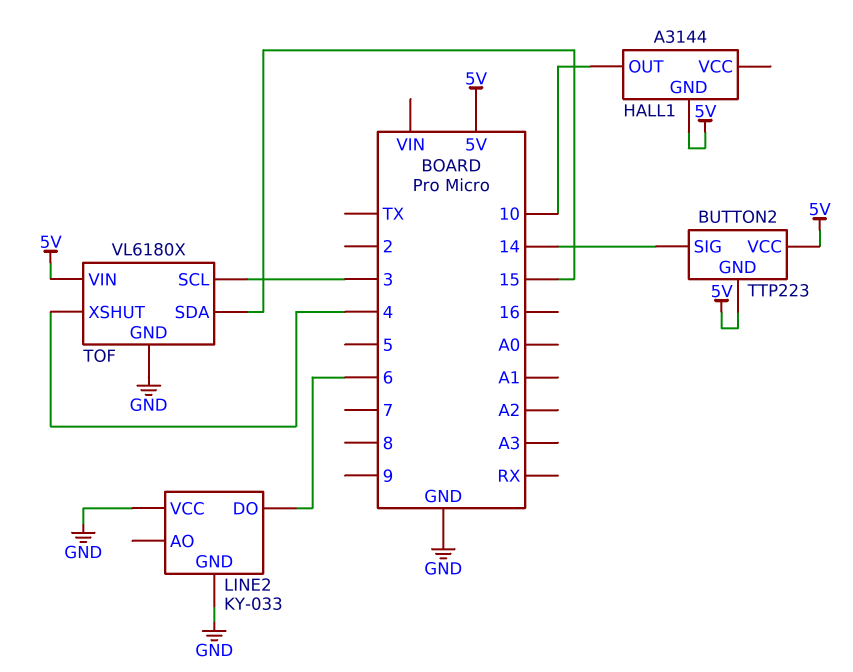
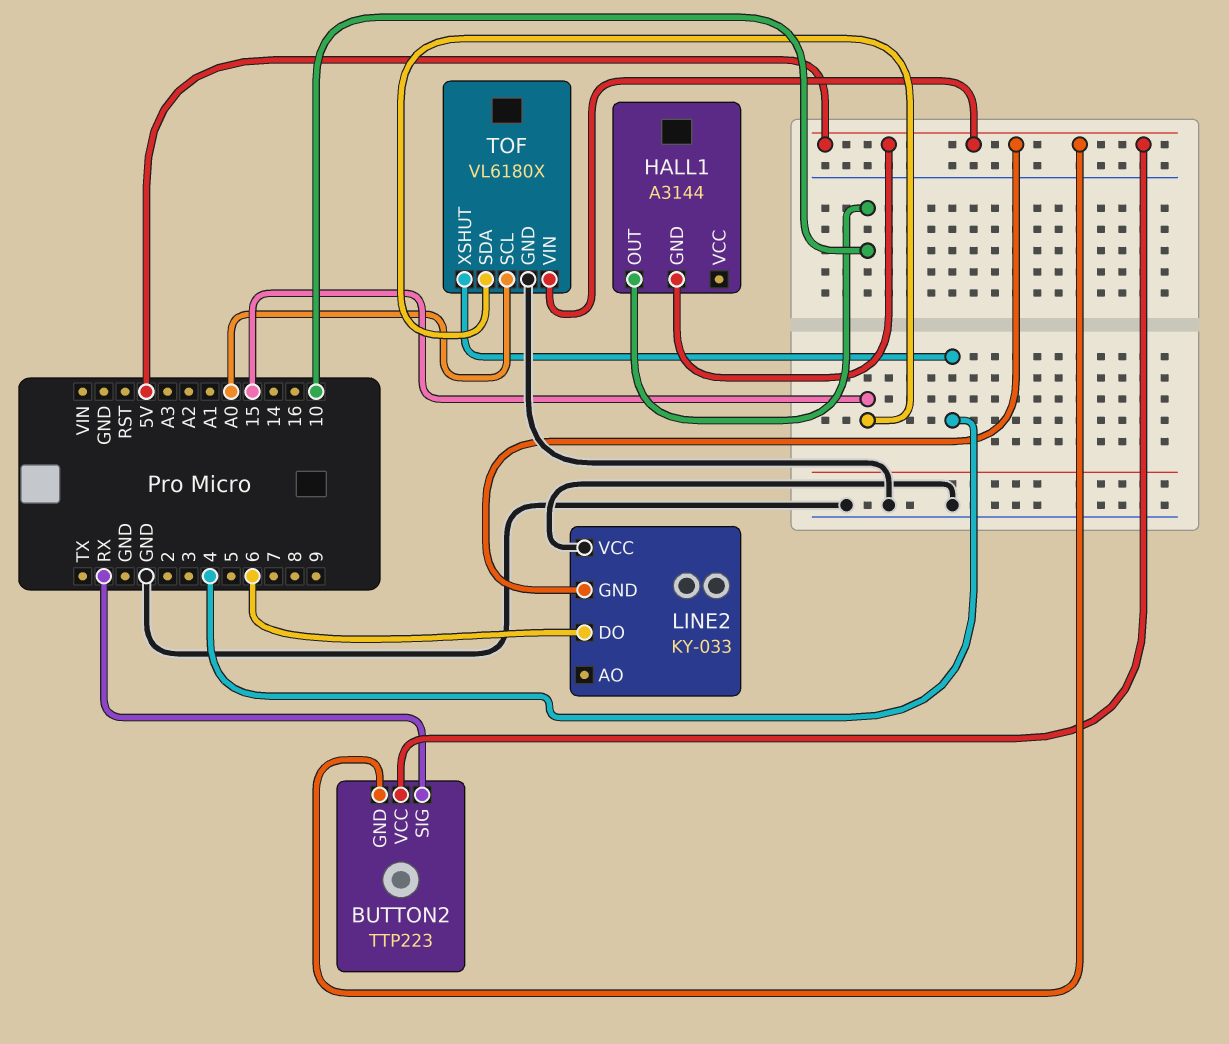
BUTTON2 pin SIG: 14 -> RX
LINE2 pin GND: GND -> 5V
TOF pin SCL: 3 -> A0

